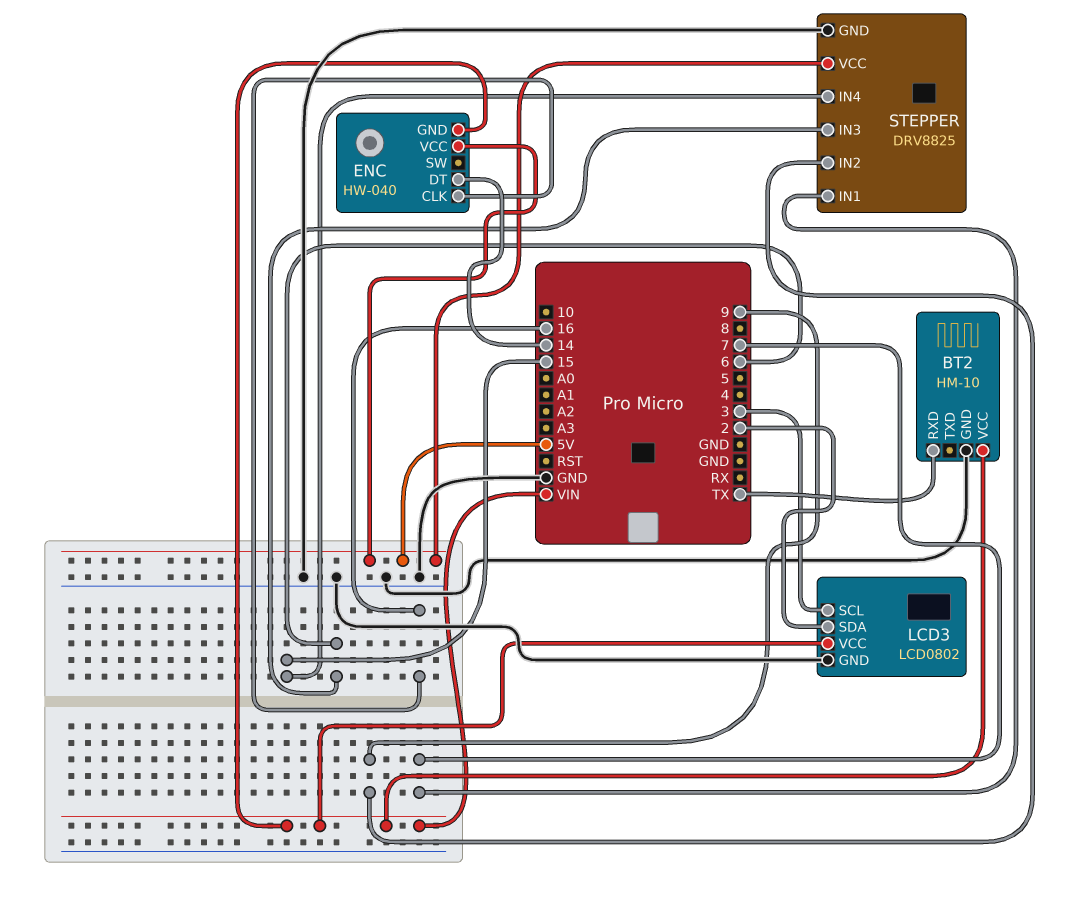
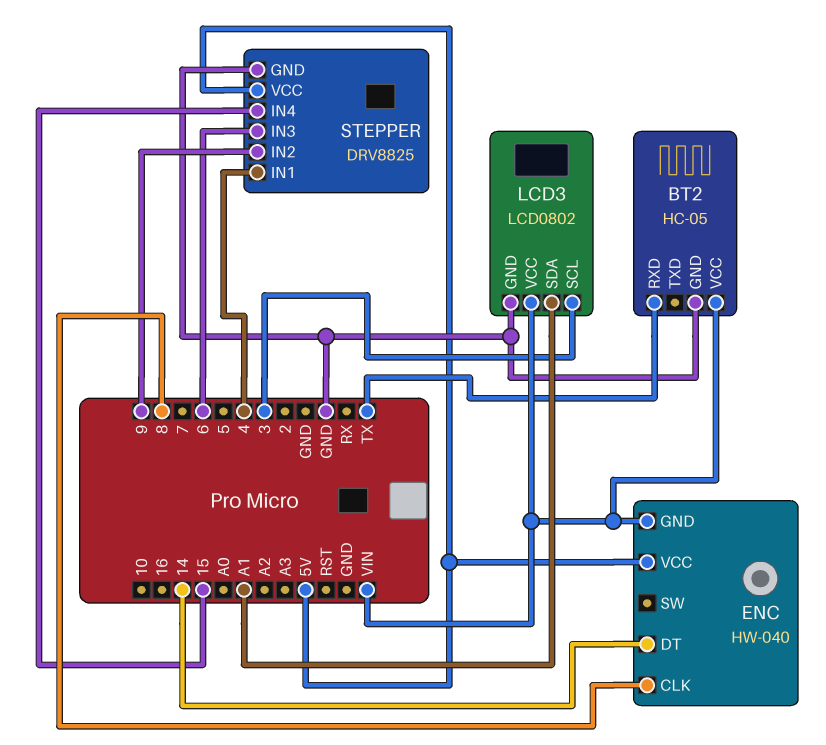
BT2: HM-10 -> HC-05
ENC pin CLK: 16 -> 8
LCD3 pin SDA: 2 -> A1
STEPPER pin IN1: 7 -> 4

